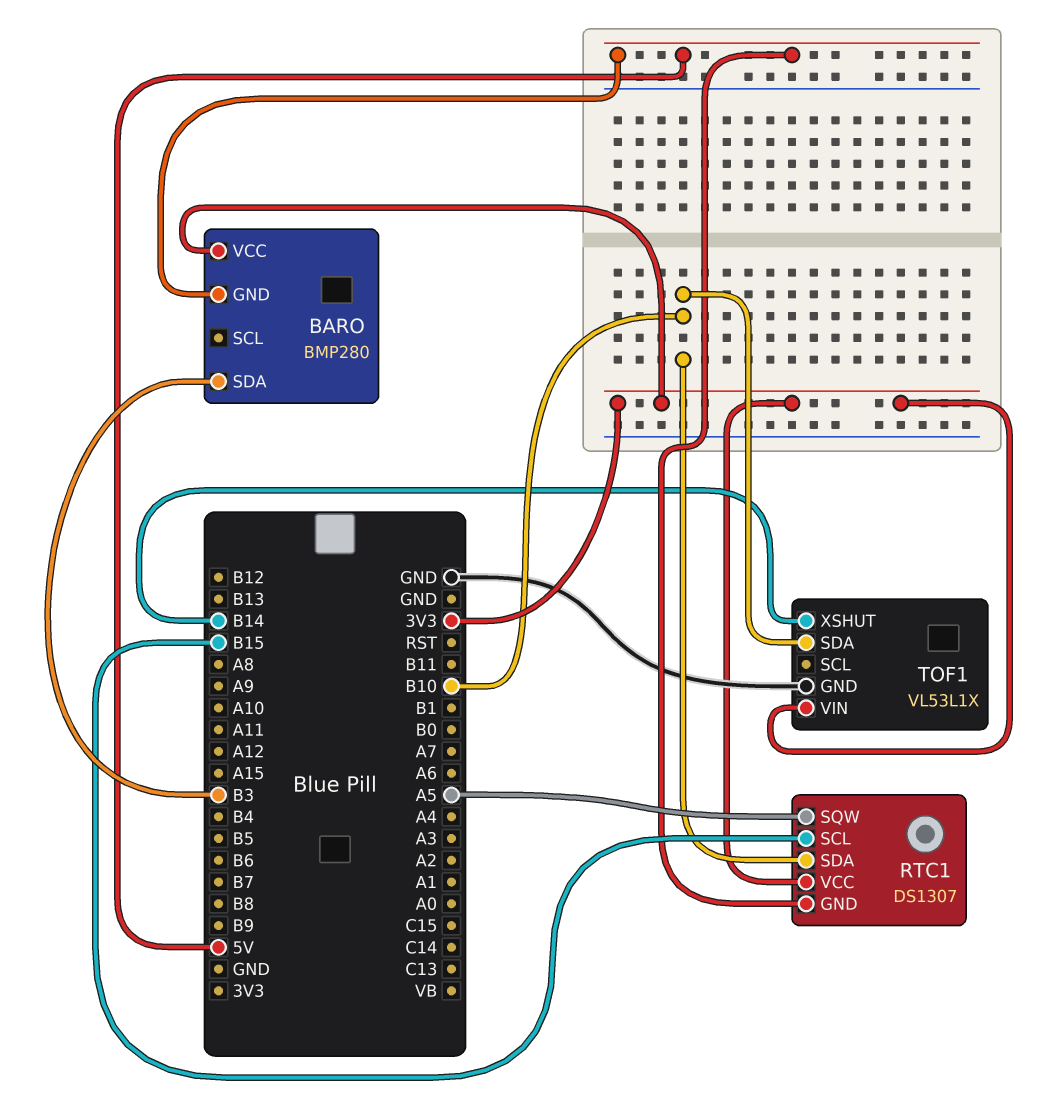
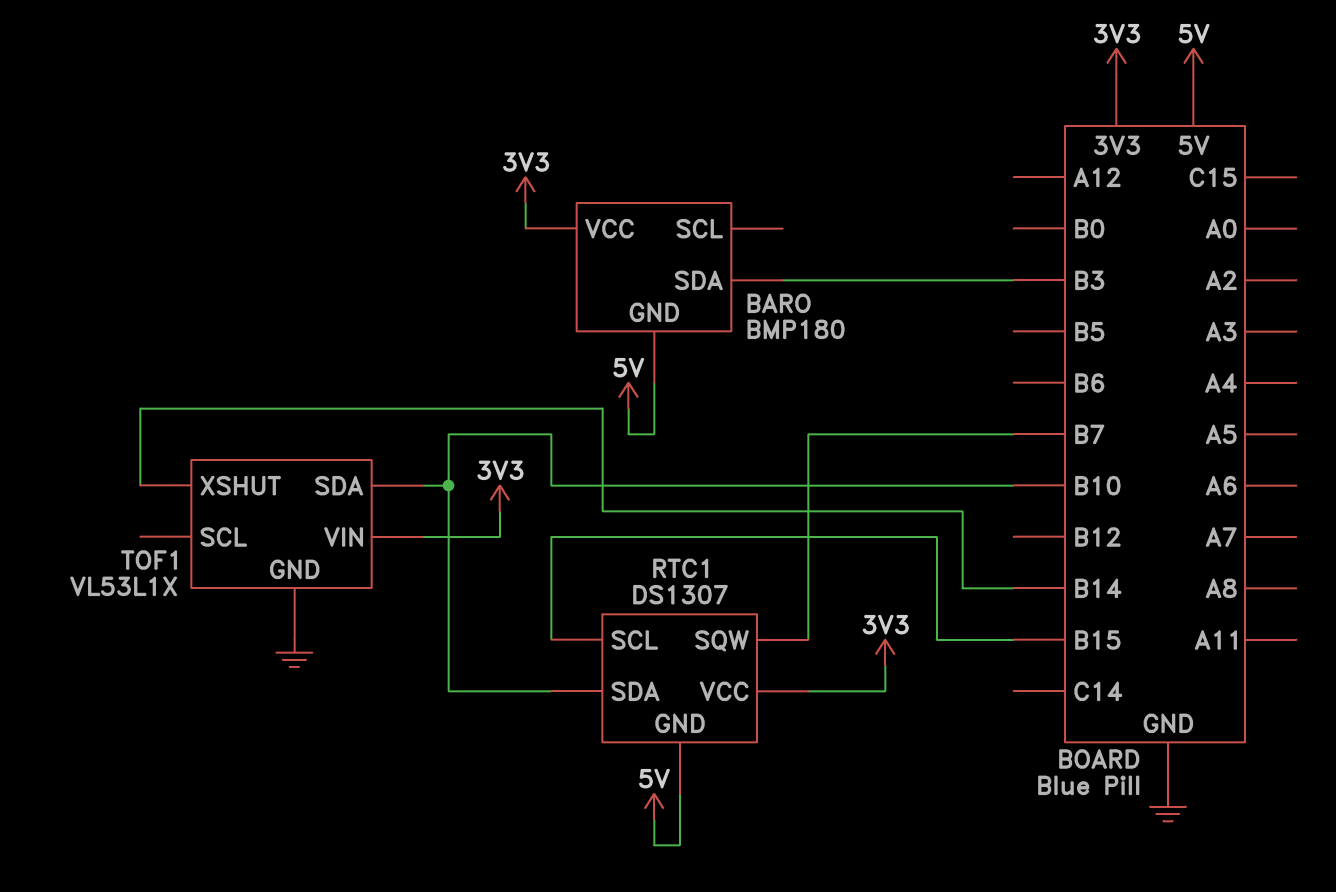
BARO: BMP280 -> BMP180
RTC1 pin SQW: A5 -> B7

